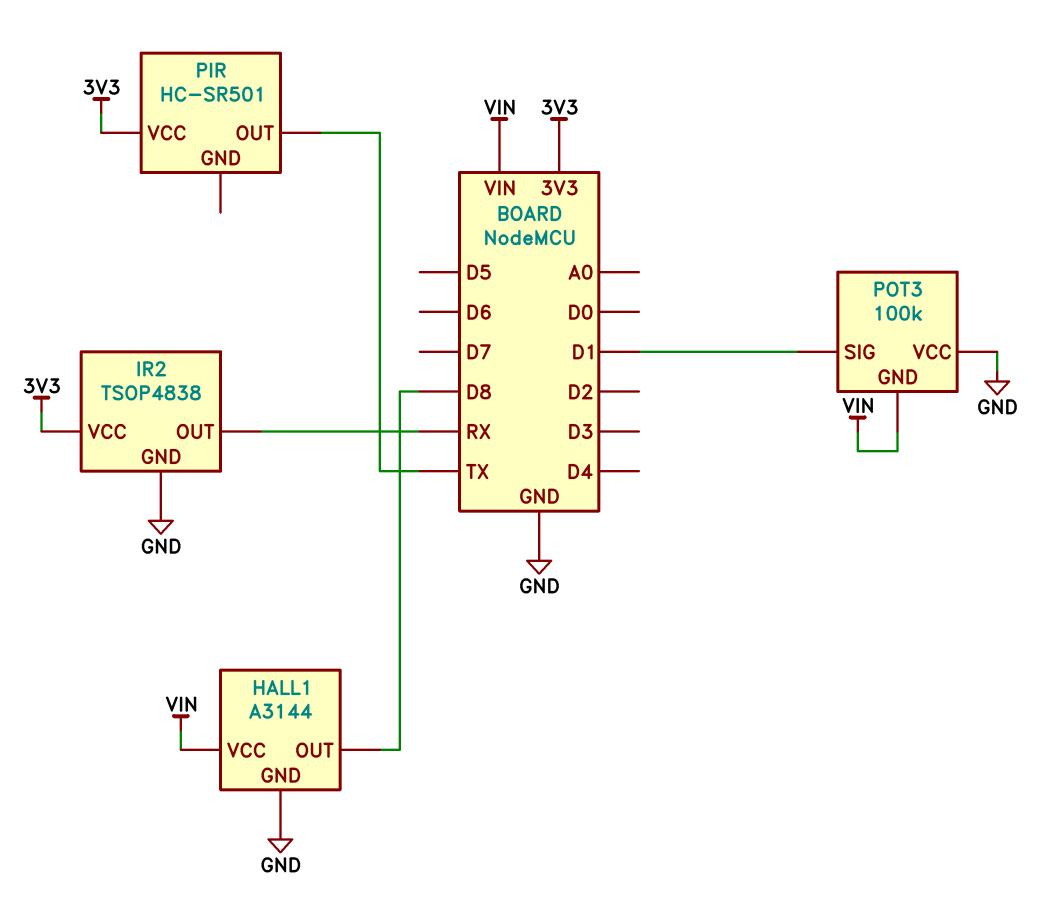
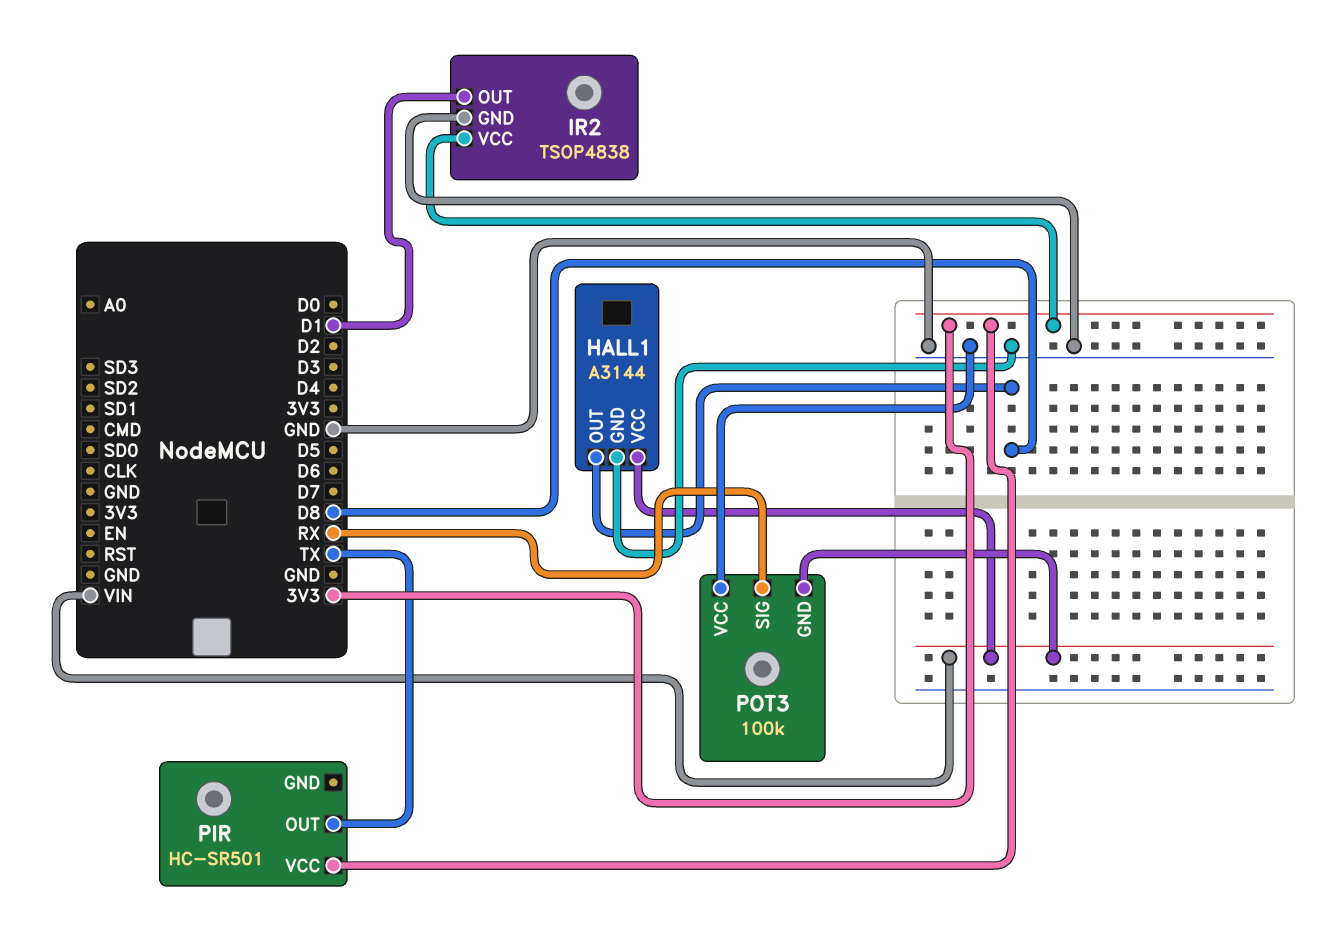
IR2 pin OUT: RX -> D1
POT3 pin SIG: D1 -> RX

